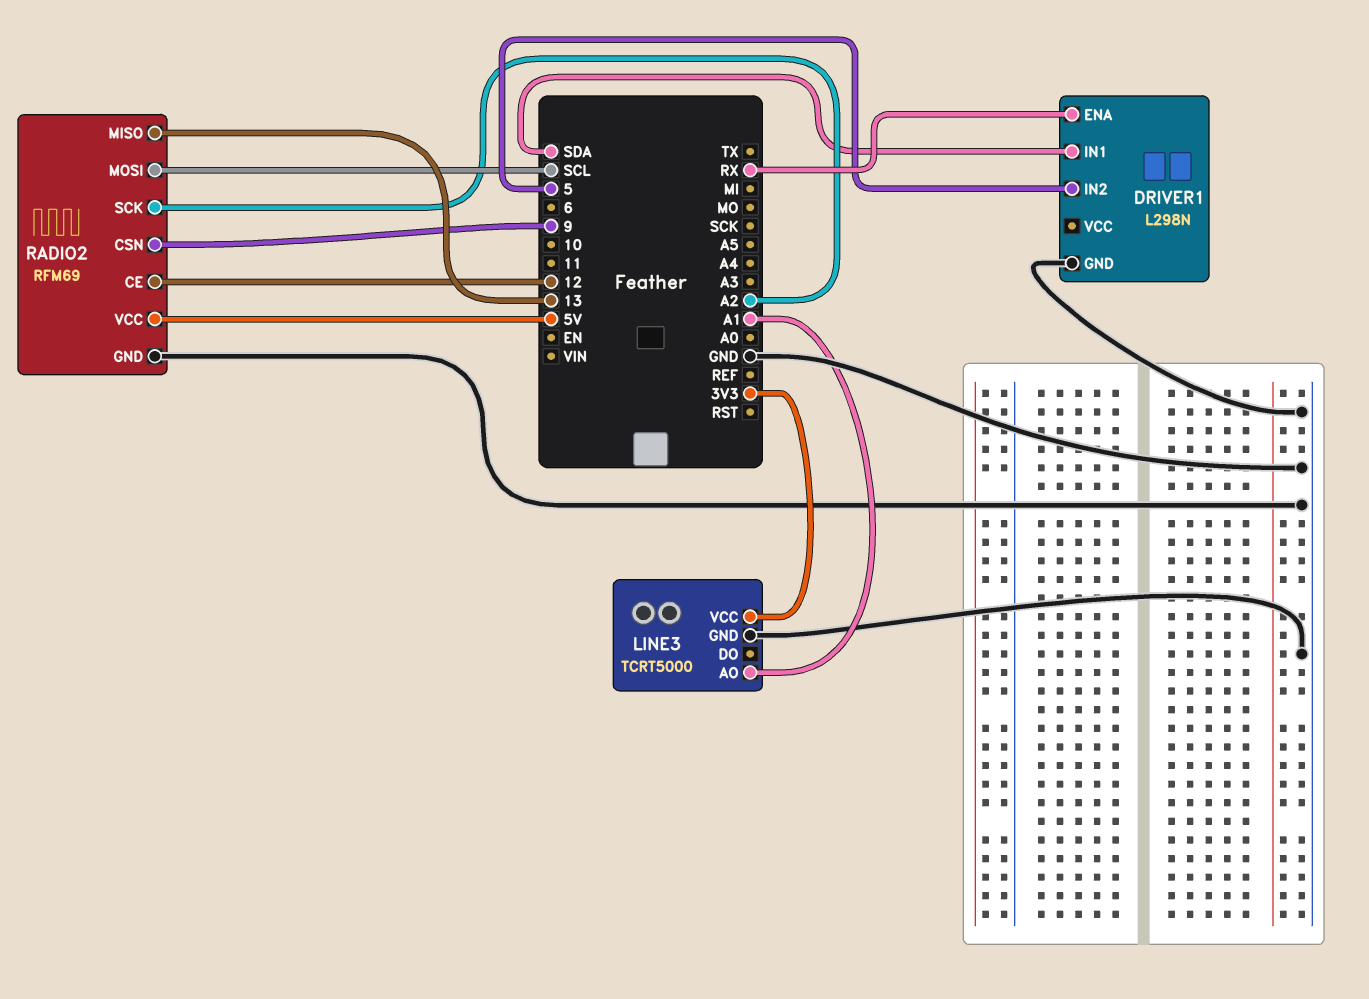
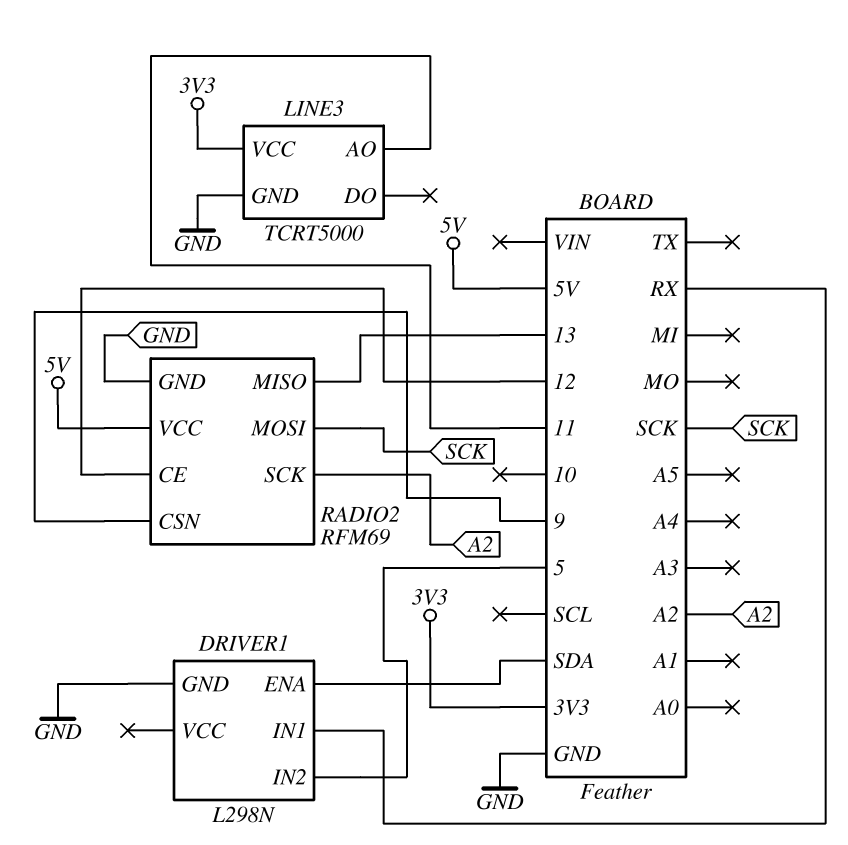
DRIVER1 pin ENA: RX -> SDA
DRIVER1 pin IN1: SDA -> RX
LINE3 pin AO: A1 -> 11
RADIO2 pin MOSI: SCL -> SCK

